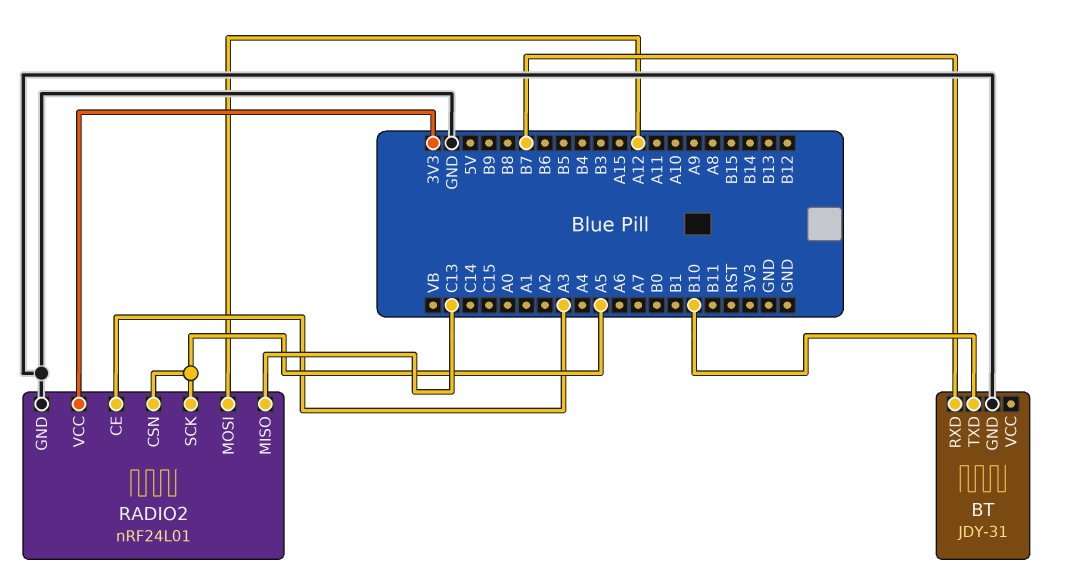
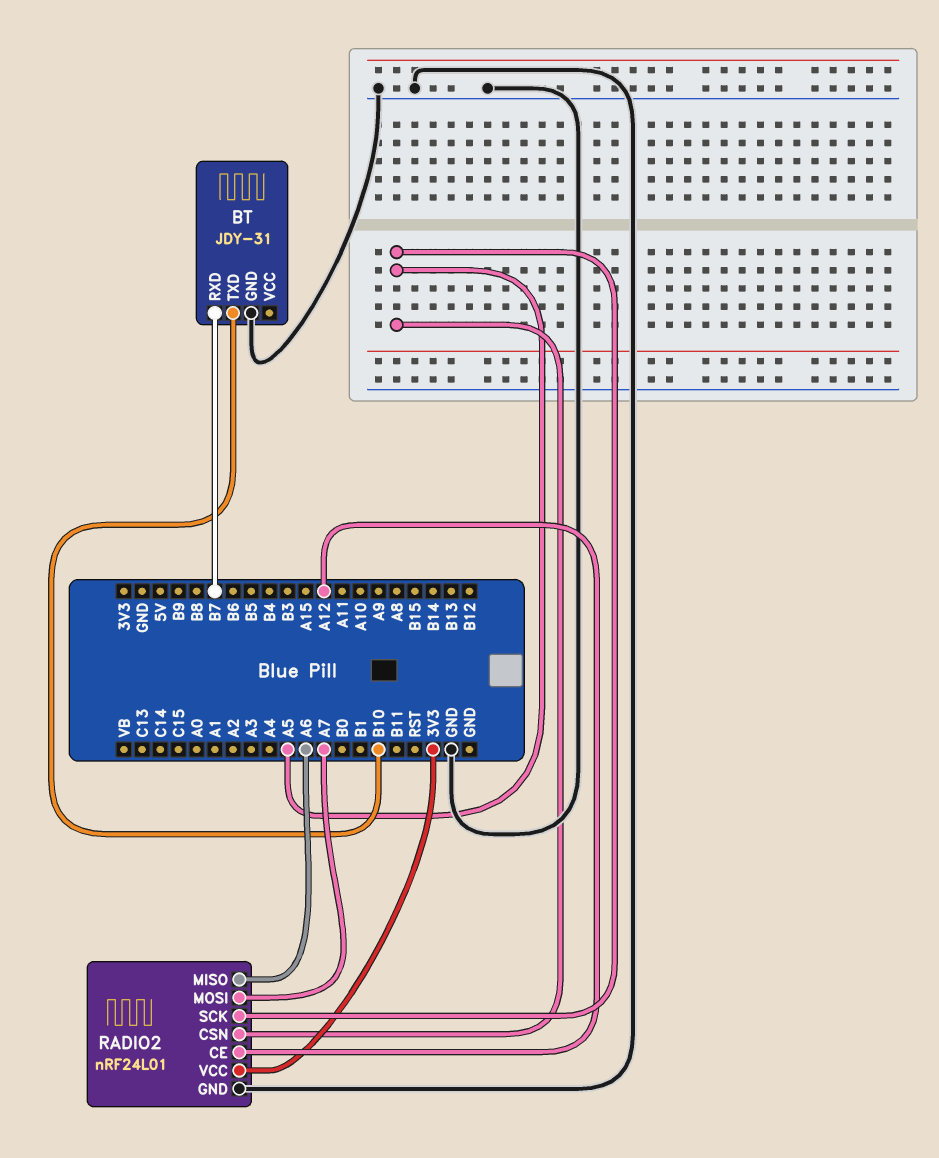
RADIO2 pin CE: A3 -> A12
RADIO2 pin MISO: C13 -> A6
RADIO2 pin MOSI: A12 -> A7

